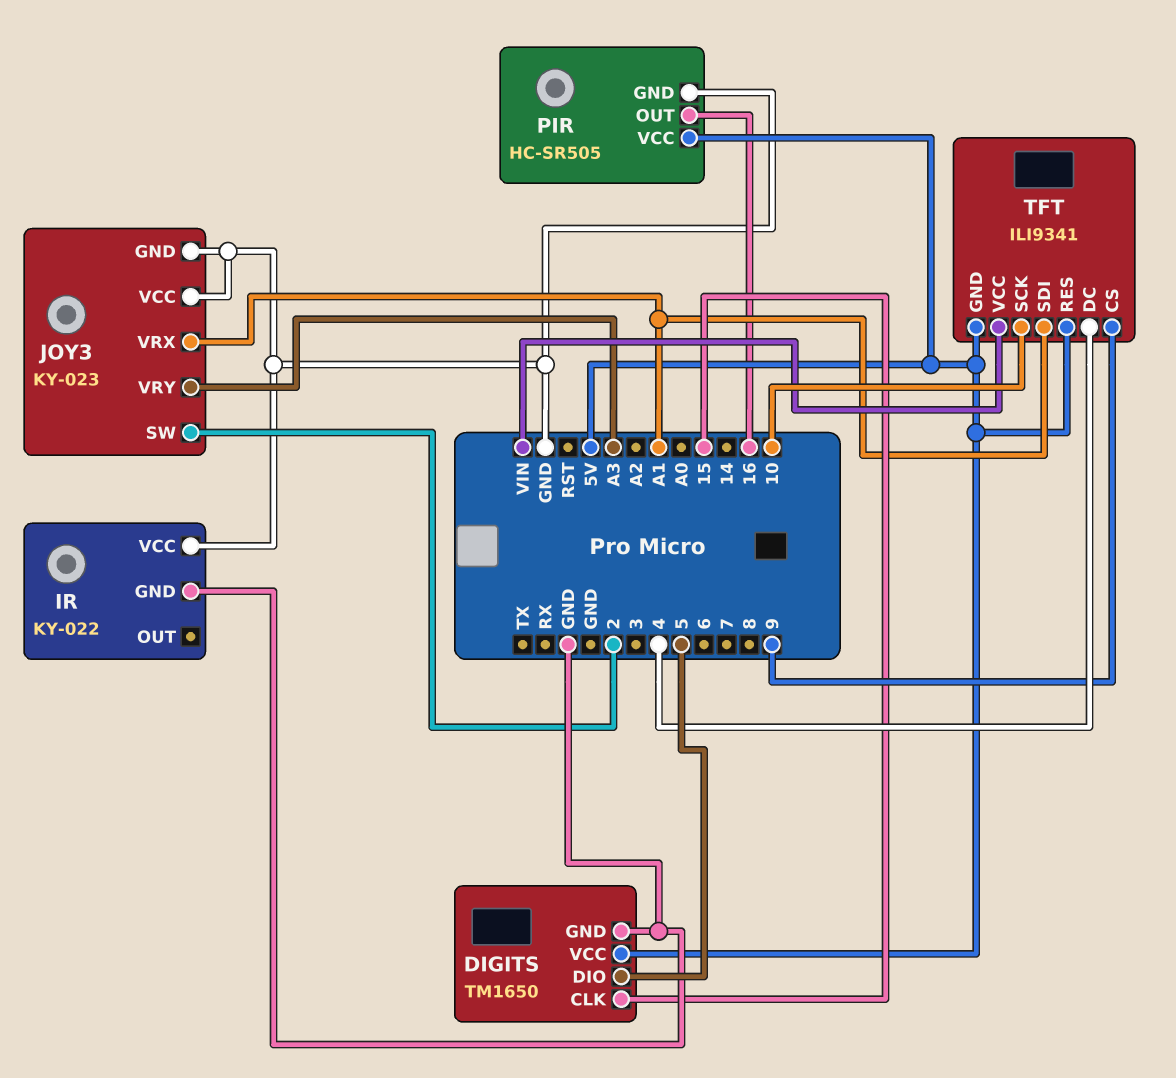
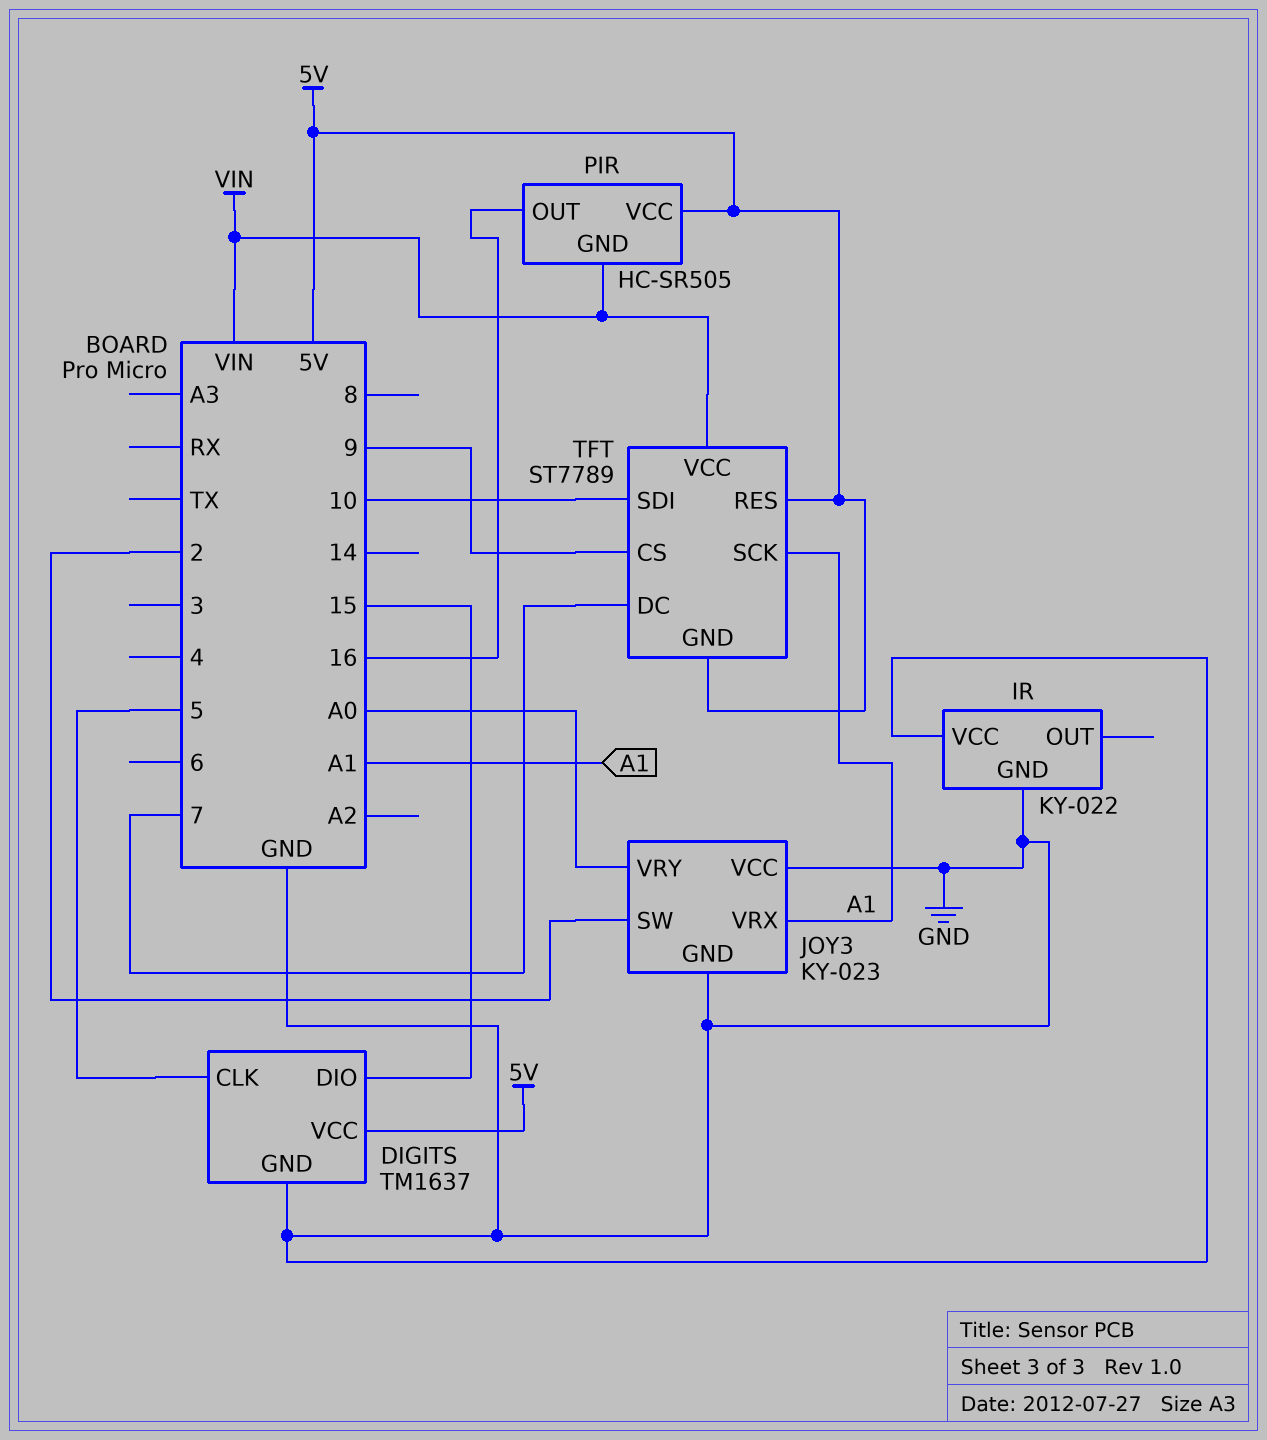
DIGITS: TM1650 -> TM1637
DIGITS pin CLK: 15 -> 5
DIGITS pin DIO: 5 -> 15
JOY3 pin VRY: A3 -> A0
PIR pin GND: GND -> VIN
TFT: ILI9341 -> ST7789
TFT pin DC: 4 -> 7
TFT pin SCK: 10 -> A1
TFT pin SDI: A1 -> 10

